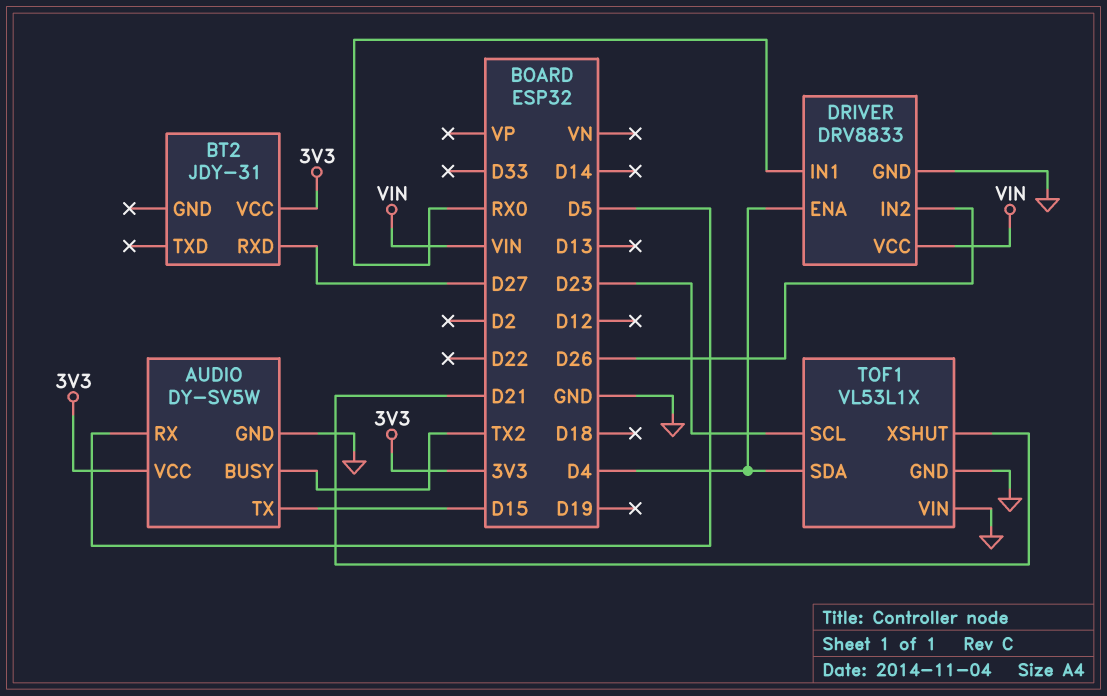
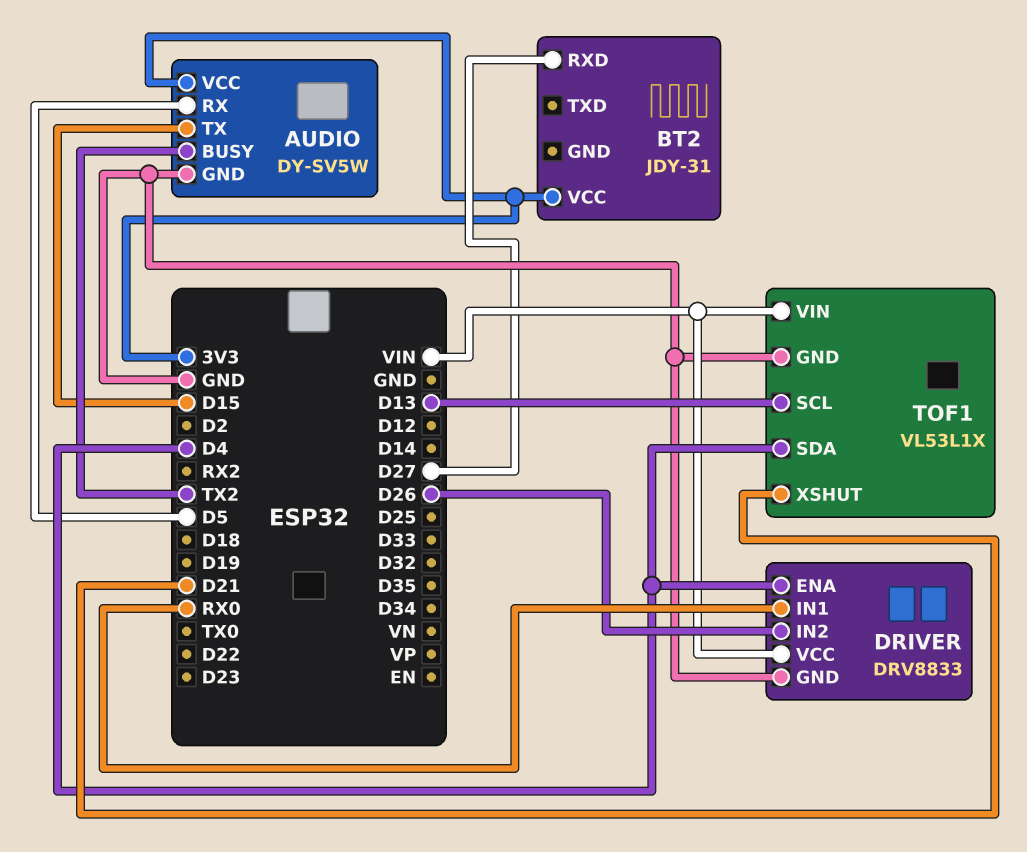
TOF1 pin SCL: D23 -> D13
TOF1 pin VIN: GND -> VIN

